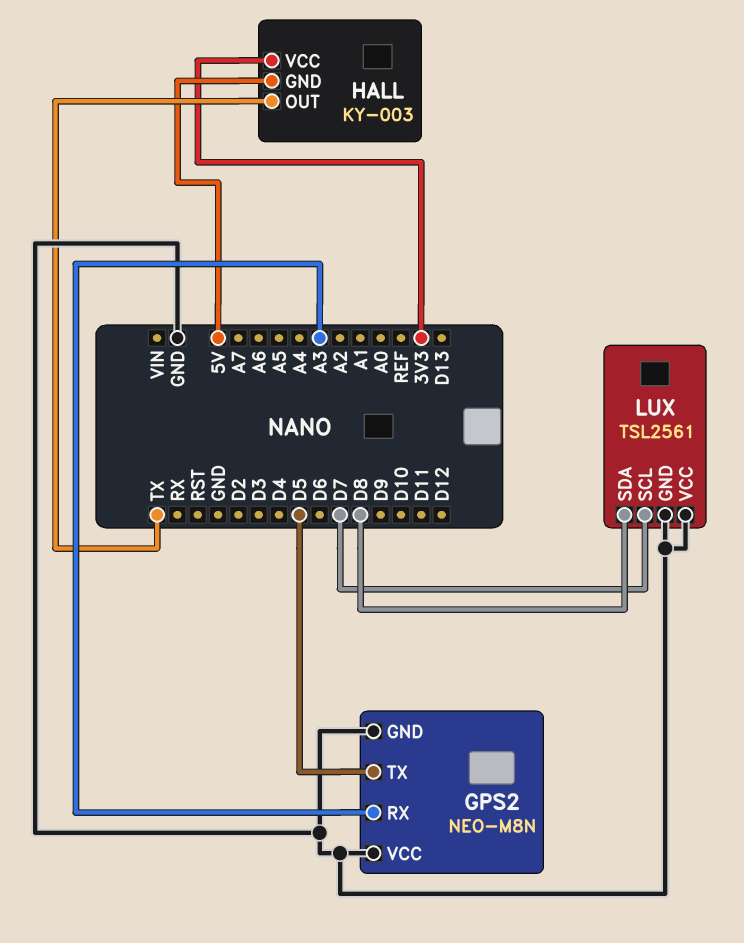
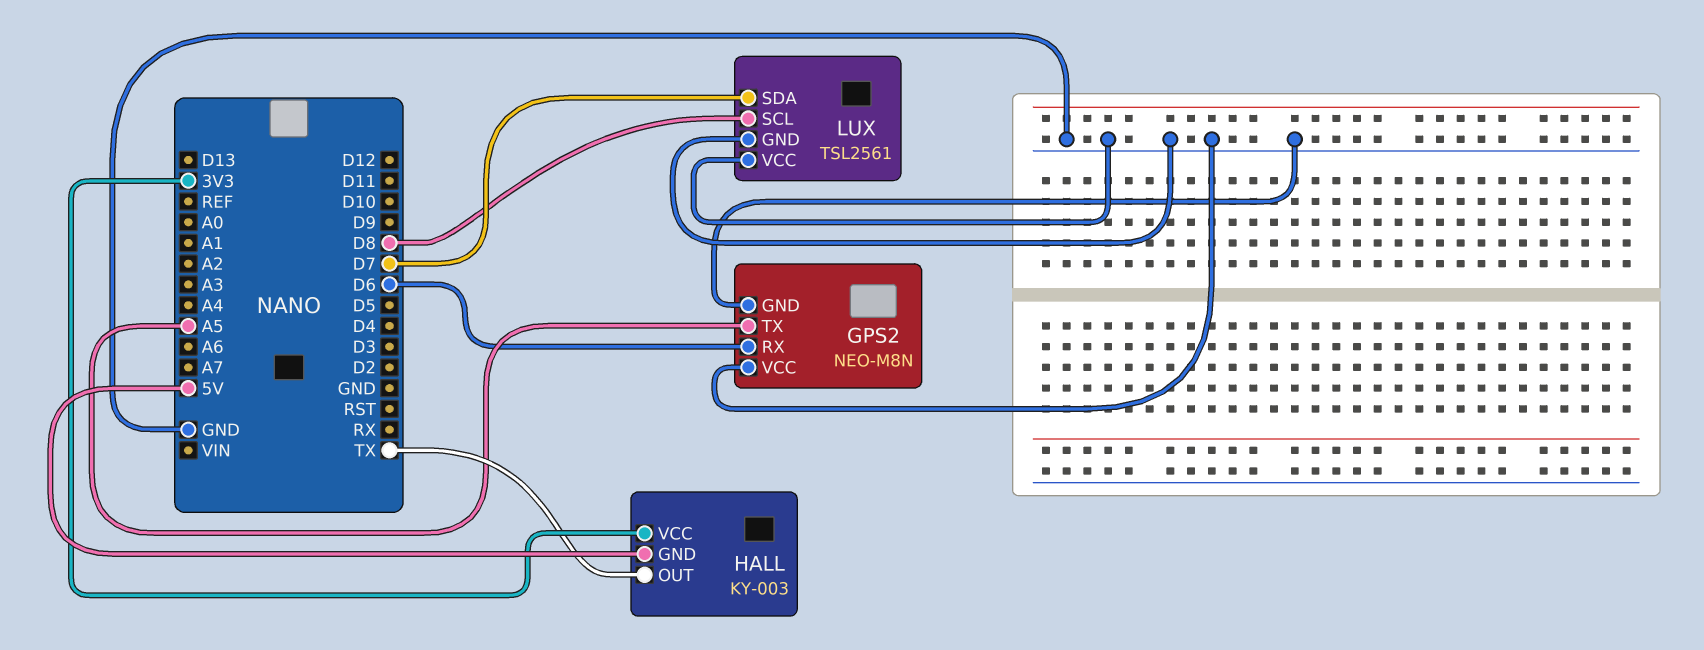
GPS2 pin RX: A3 -> D6
GPS2 pin TX: D5 -> A5
LUX pin SCL: D7 -> D8
LUX pin SDA: D8 -> D7

